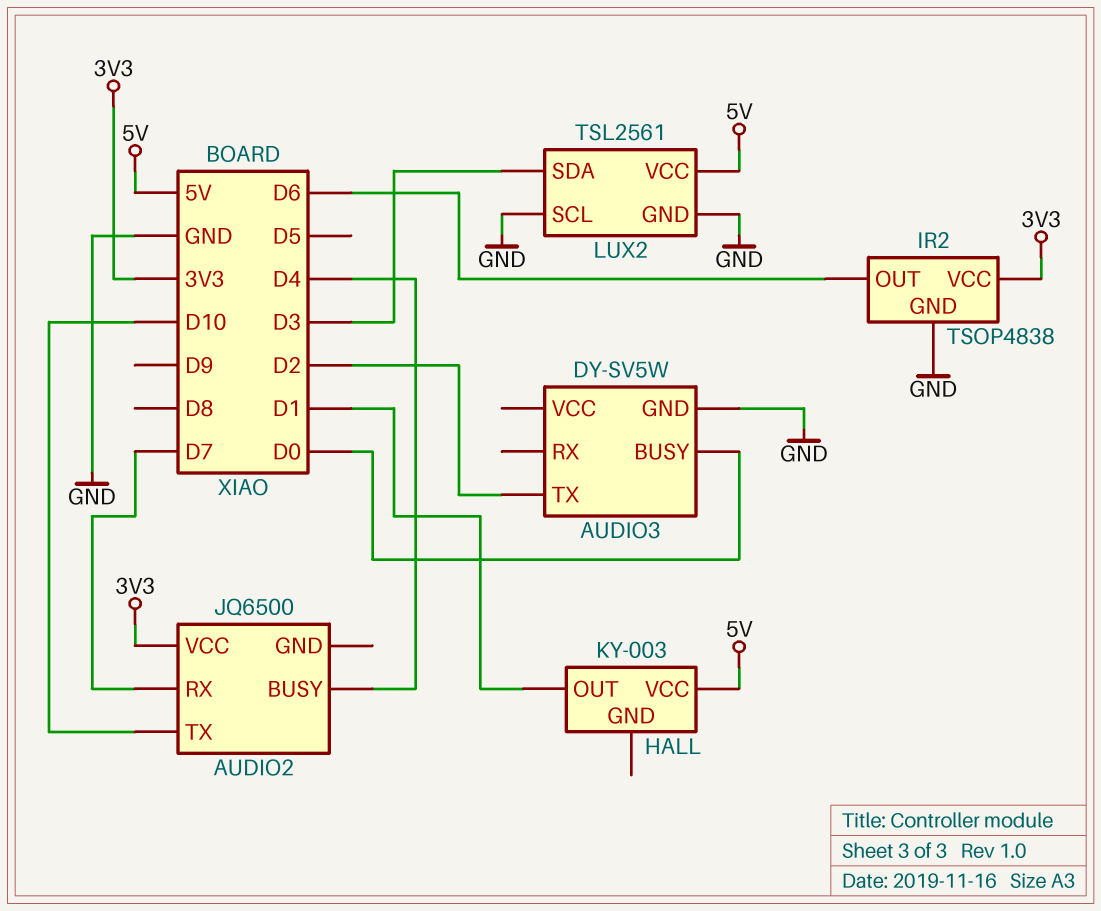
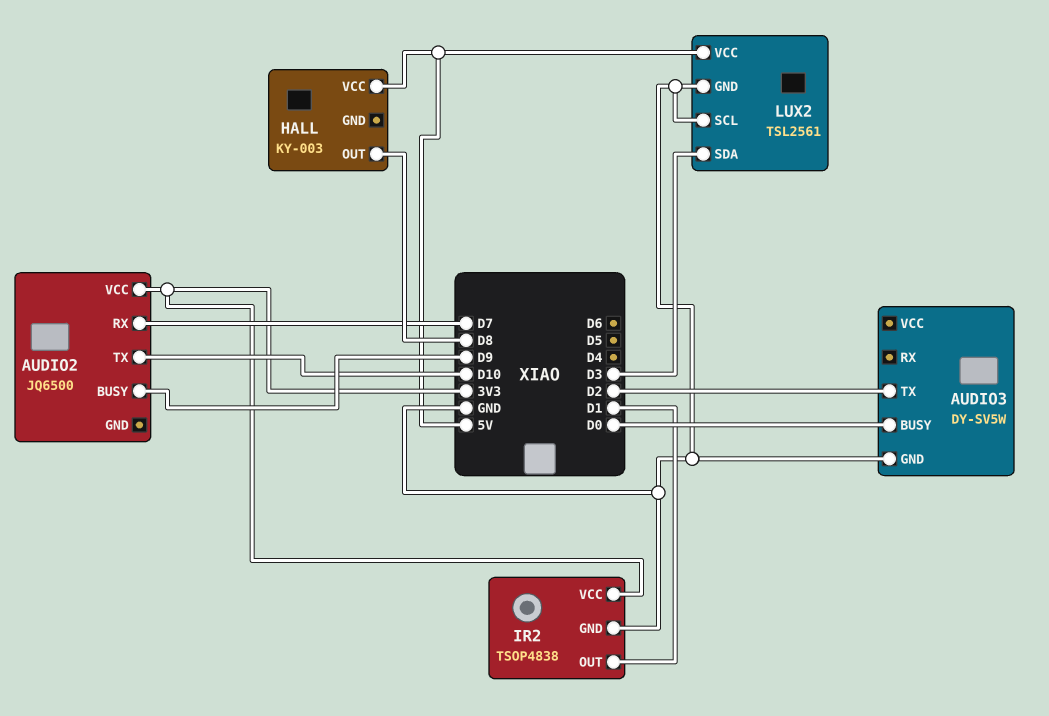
AUDIO2 pin BUSY: D4 -> D9
HALL pin OUT: D1 -> D8
IR2 pin OUT: D6 -> D1

